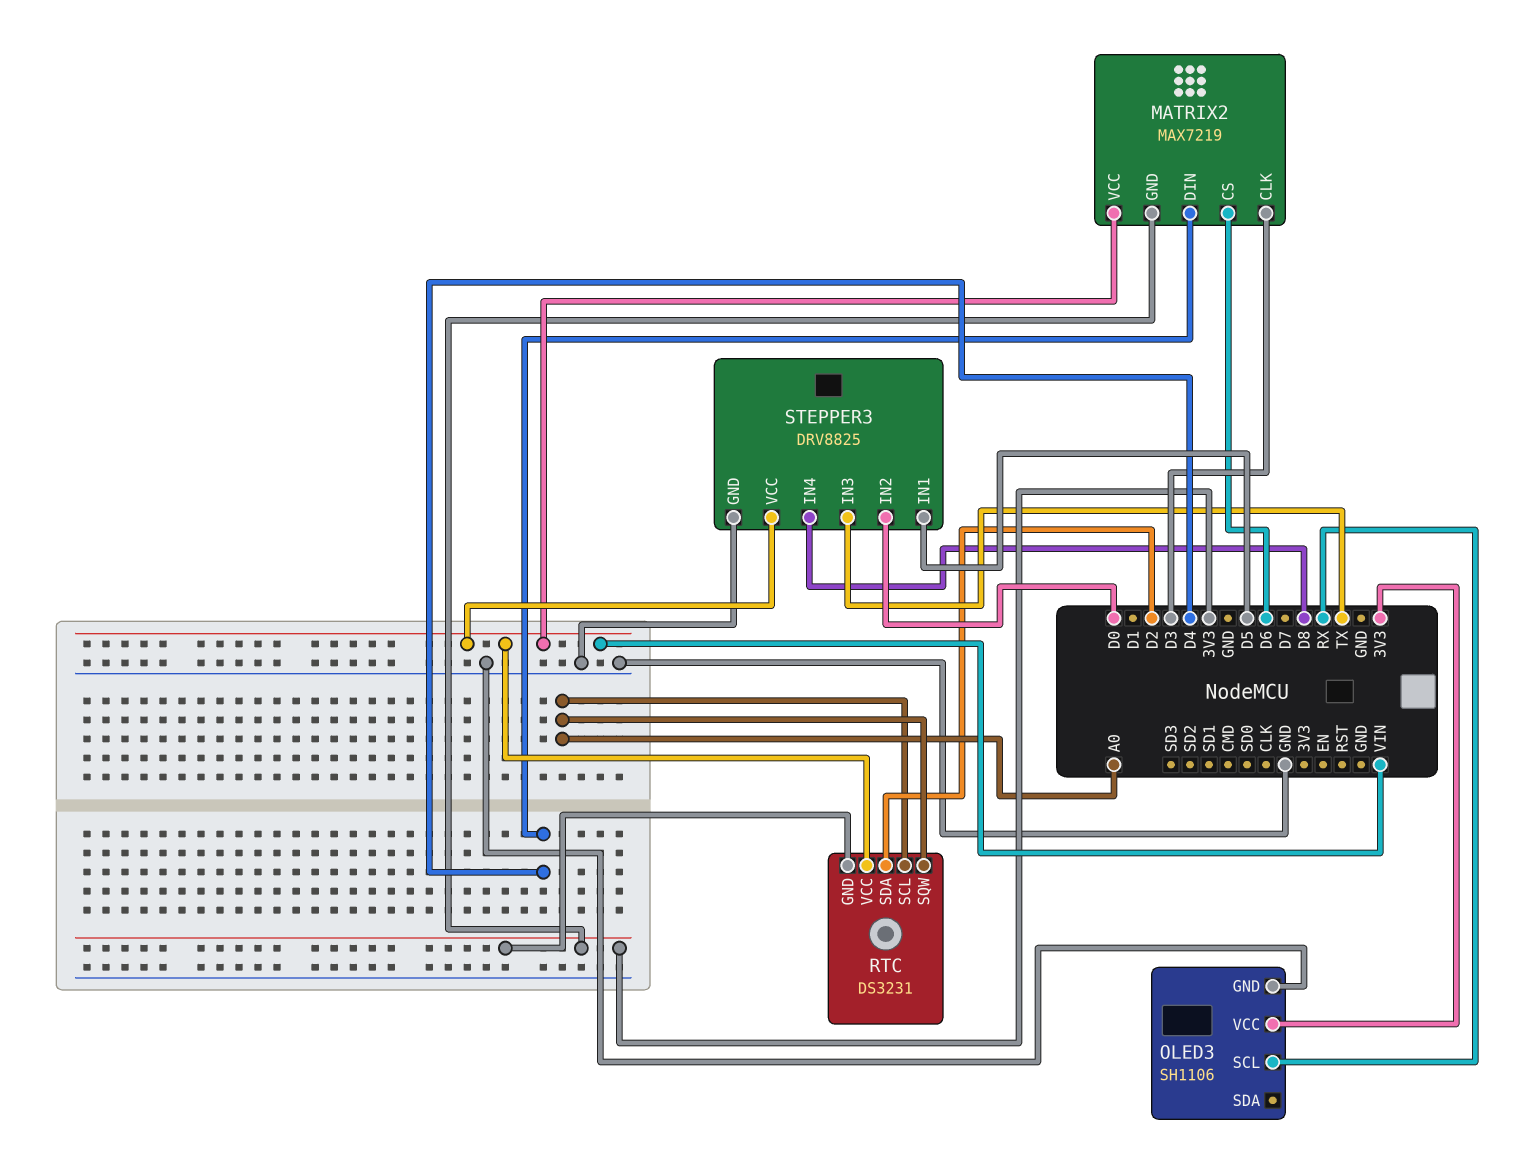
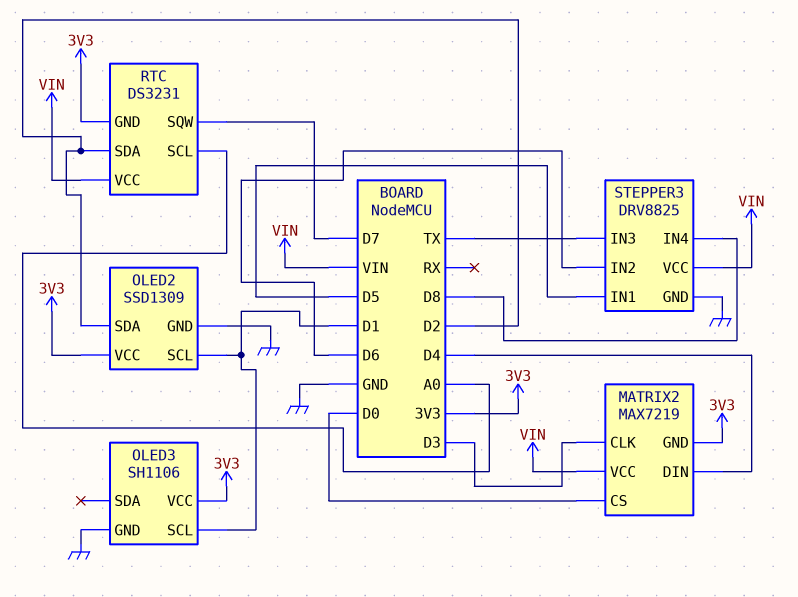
MATRIX2 pin CS: D6 -> D0
OLED2: none -> SSD1309
OLED2 pin GND: none -> GND
OLED2 pin SCL: none -> D1
OLED2 pin SDA: none -> D2
OLED2 pin VCC: none -> 3V3
OLED3 pin SCL: RX -> D1
RTC pin SQW: A0 -> D7
STEPPER3 pin IN2: D0 -> D6

